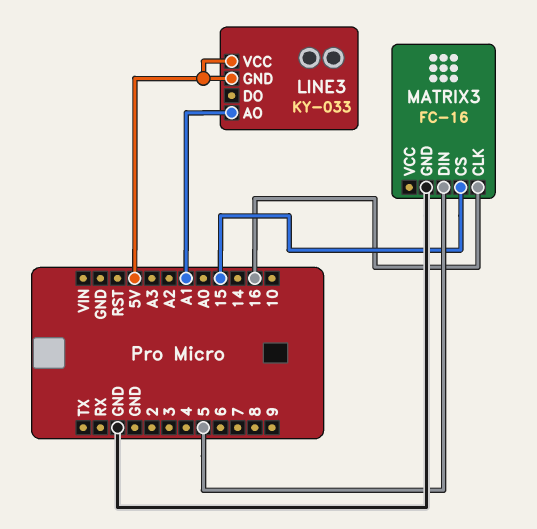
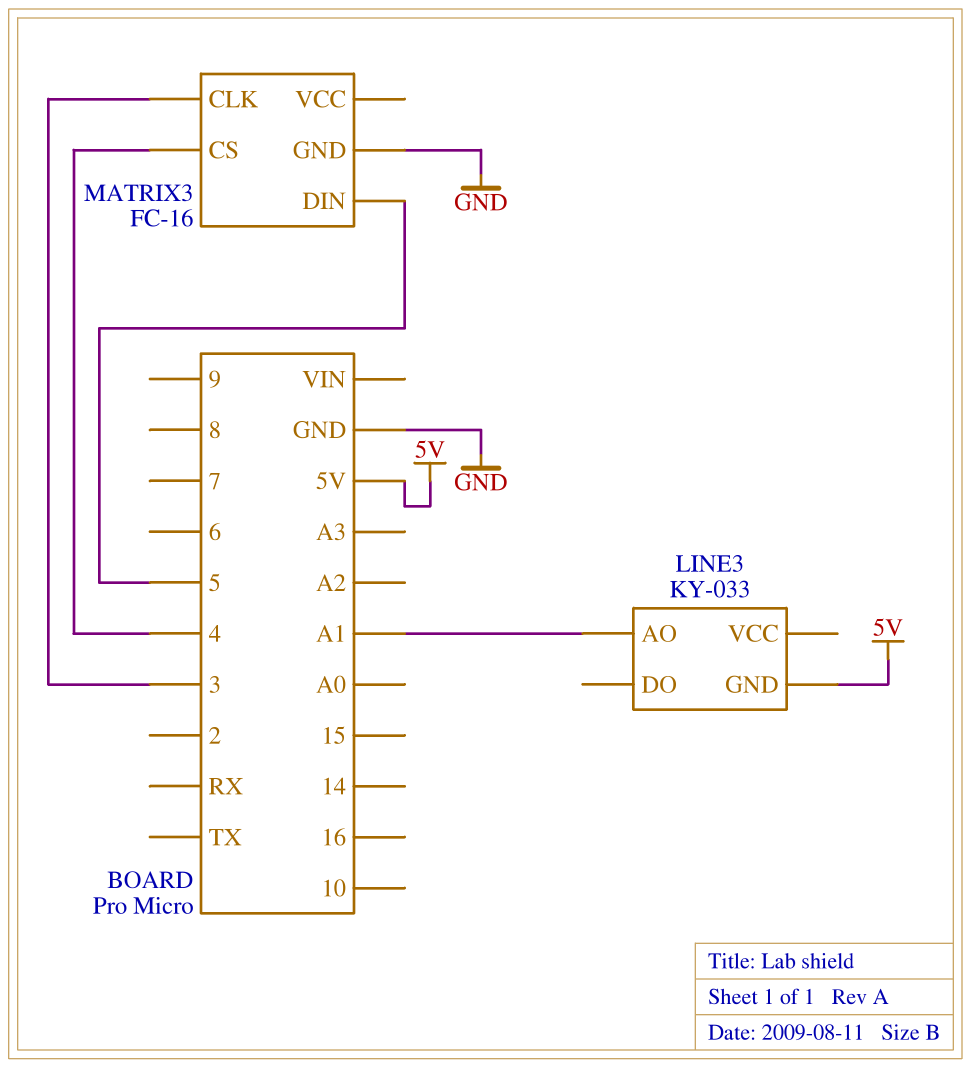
LINE3 pin VCC: 5V -> none
MATRIX3 pin CLK: 16 -> 3
MATRIX3 pin CS: 15 -> 4

